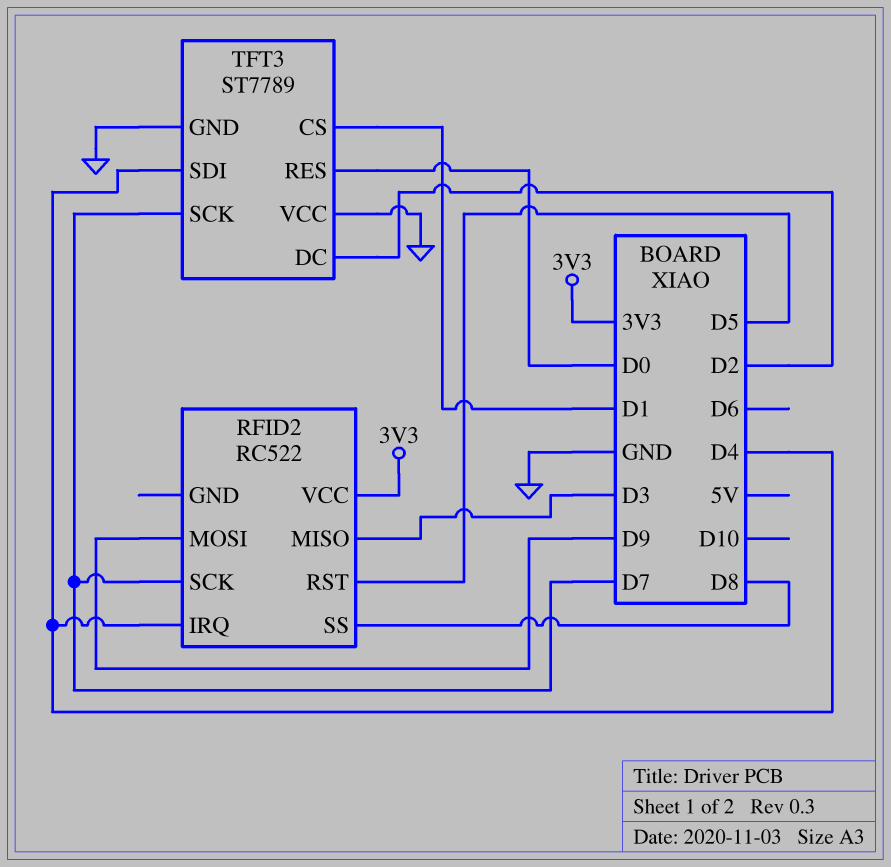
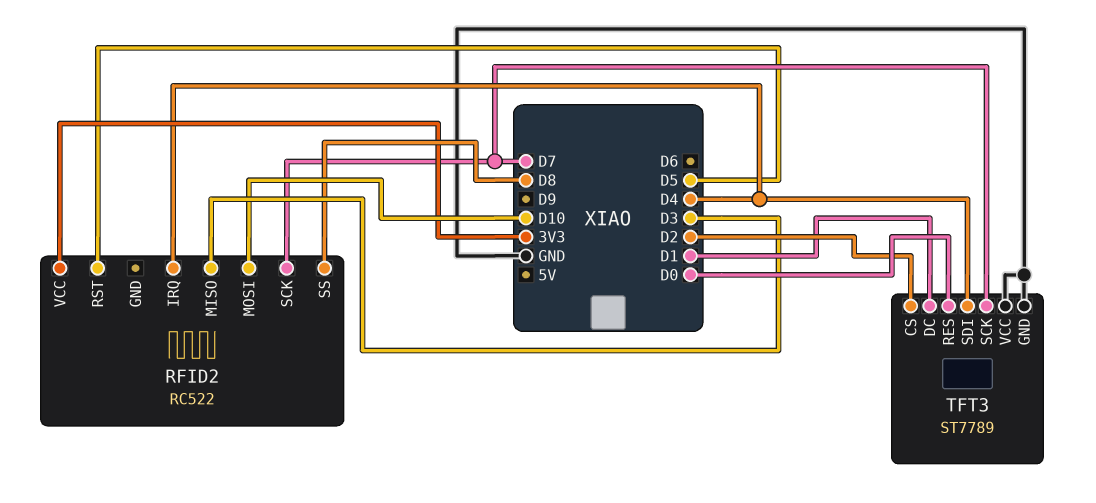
RFID2 pin MOSI: D9 -> D10
TFT3 pin CS: D1 -> D2
TFT3 pin DC: D2 -> D1

